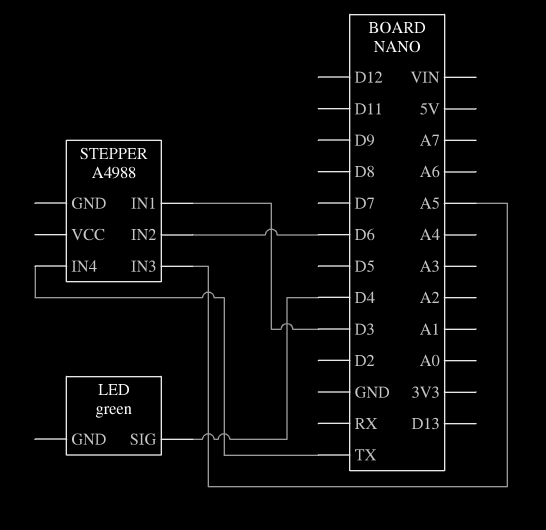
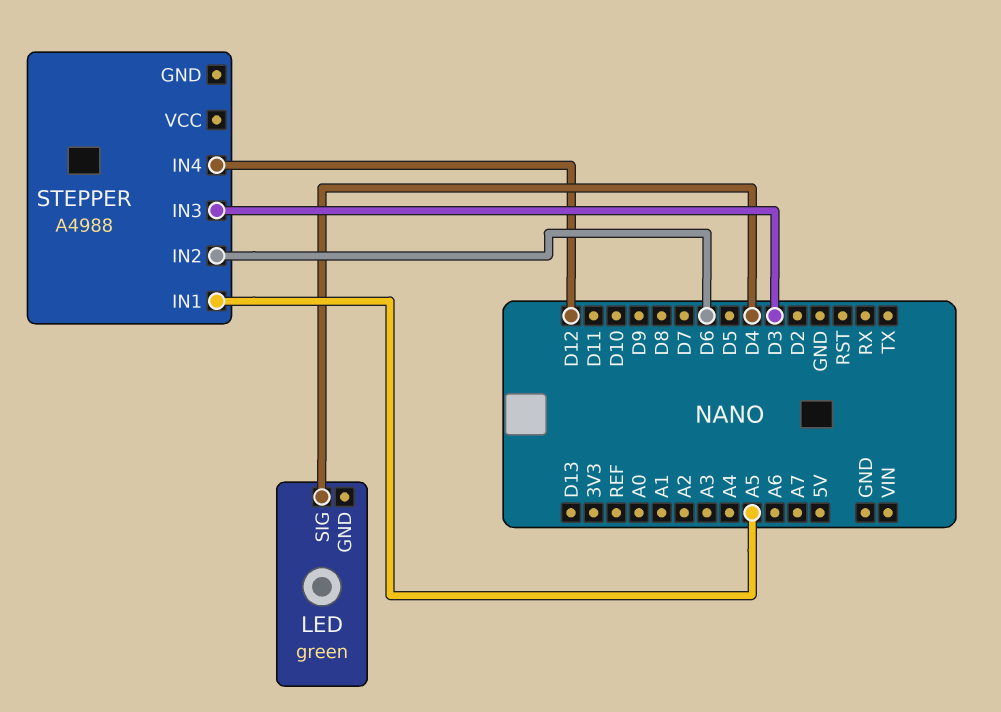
STEPPER pin IN1: D3 -> A5
STEPPER pin IN3: A5 -> D3
STEPPER pin IN4: TX -> D12

